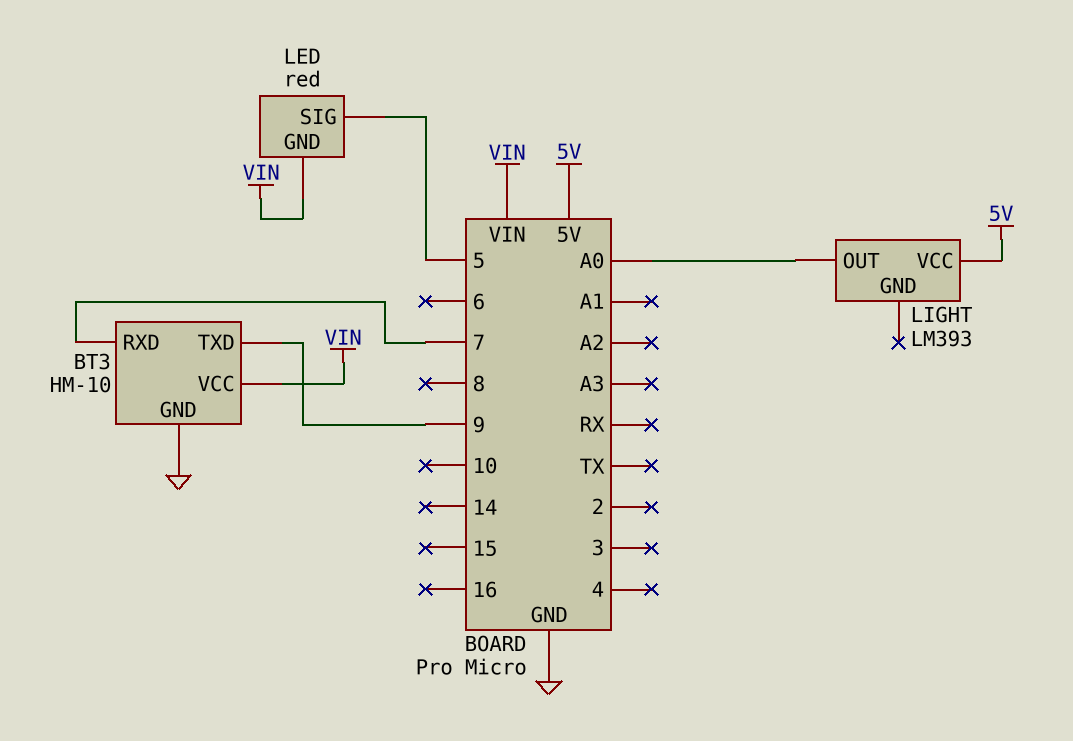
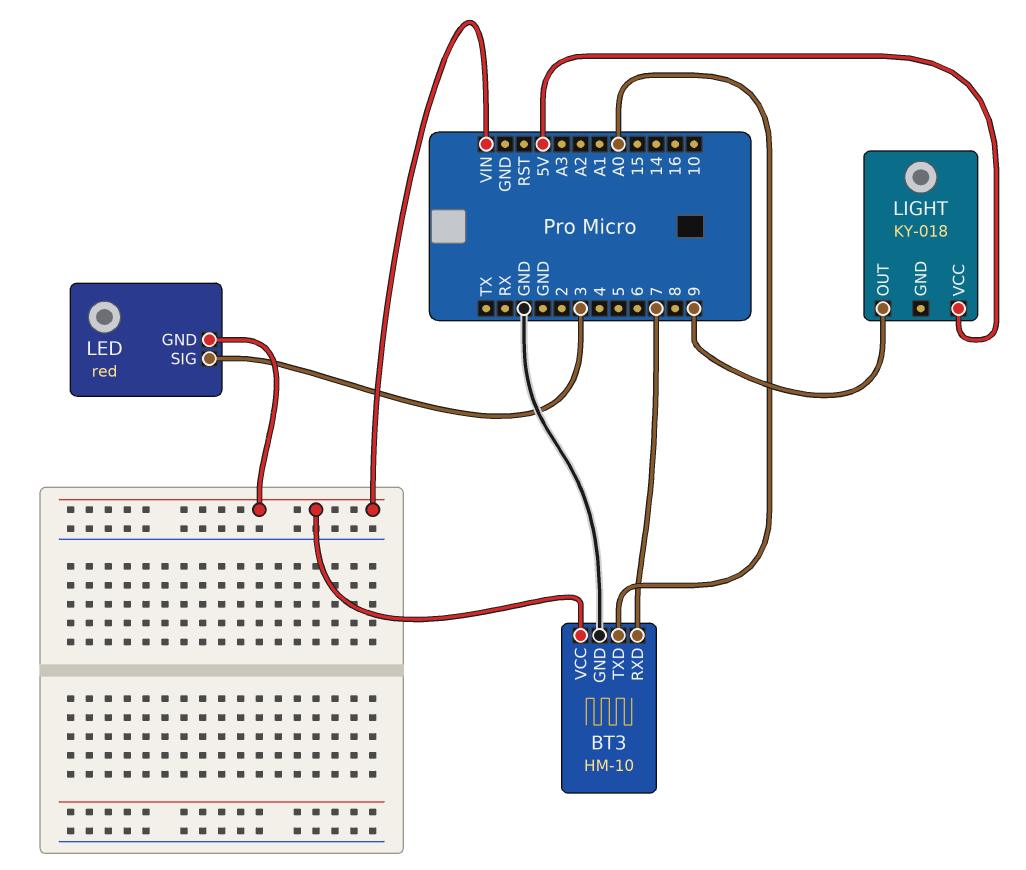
BT3 pin TXD: 9 -> A0
LED pin SIG: 5 -> 3
LIGHT: LM393 -> KY-018
LIGHT pin OUT: A0 -> 9

